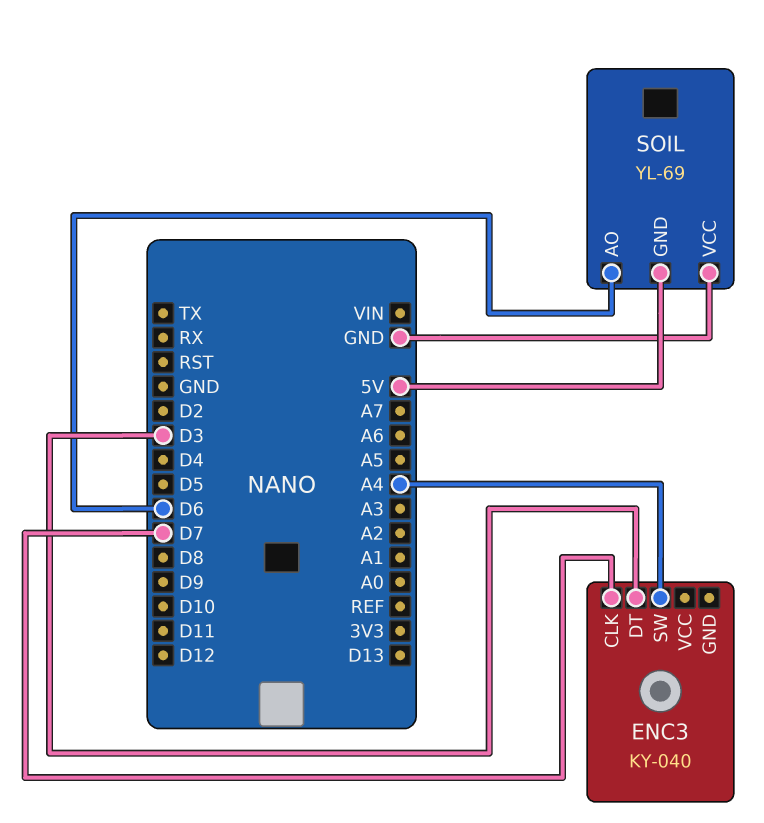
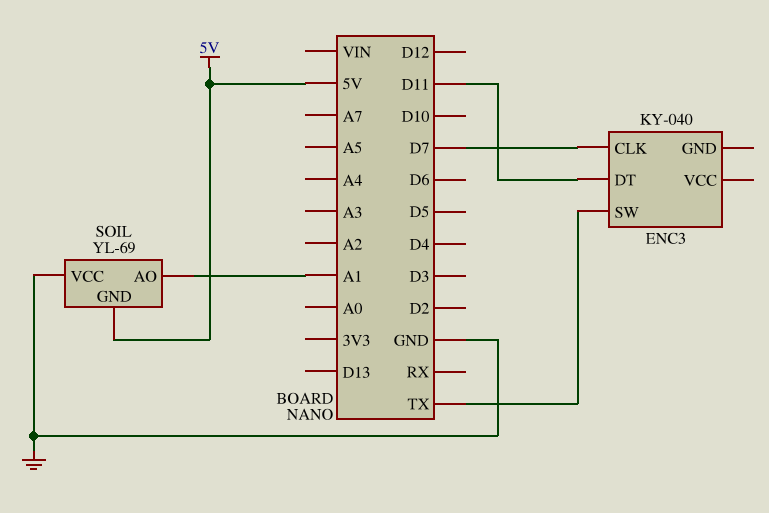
ENC3 pin DT: D3 -> D11
ENC3 pin SW: A4 -> TX
SOIL pin AO: D6 -> A1

